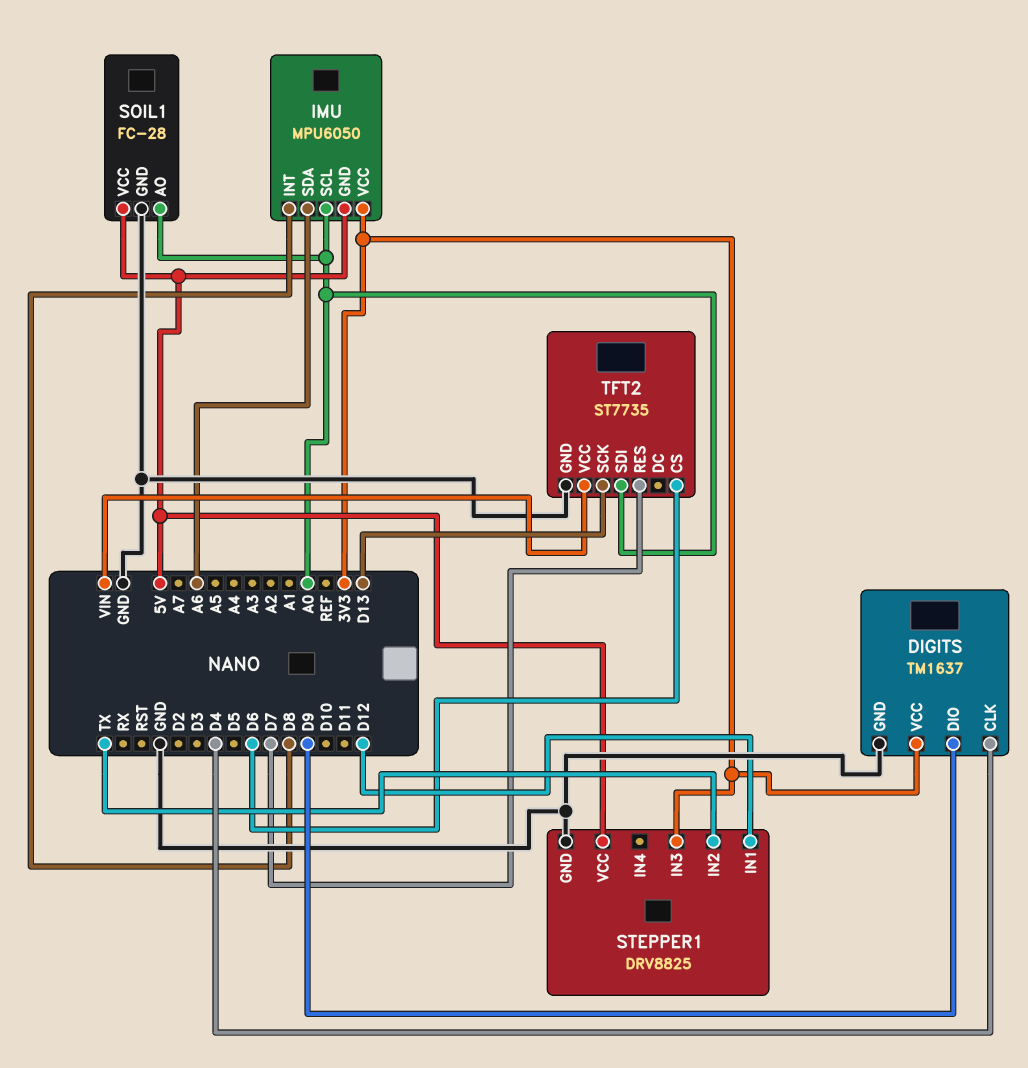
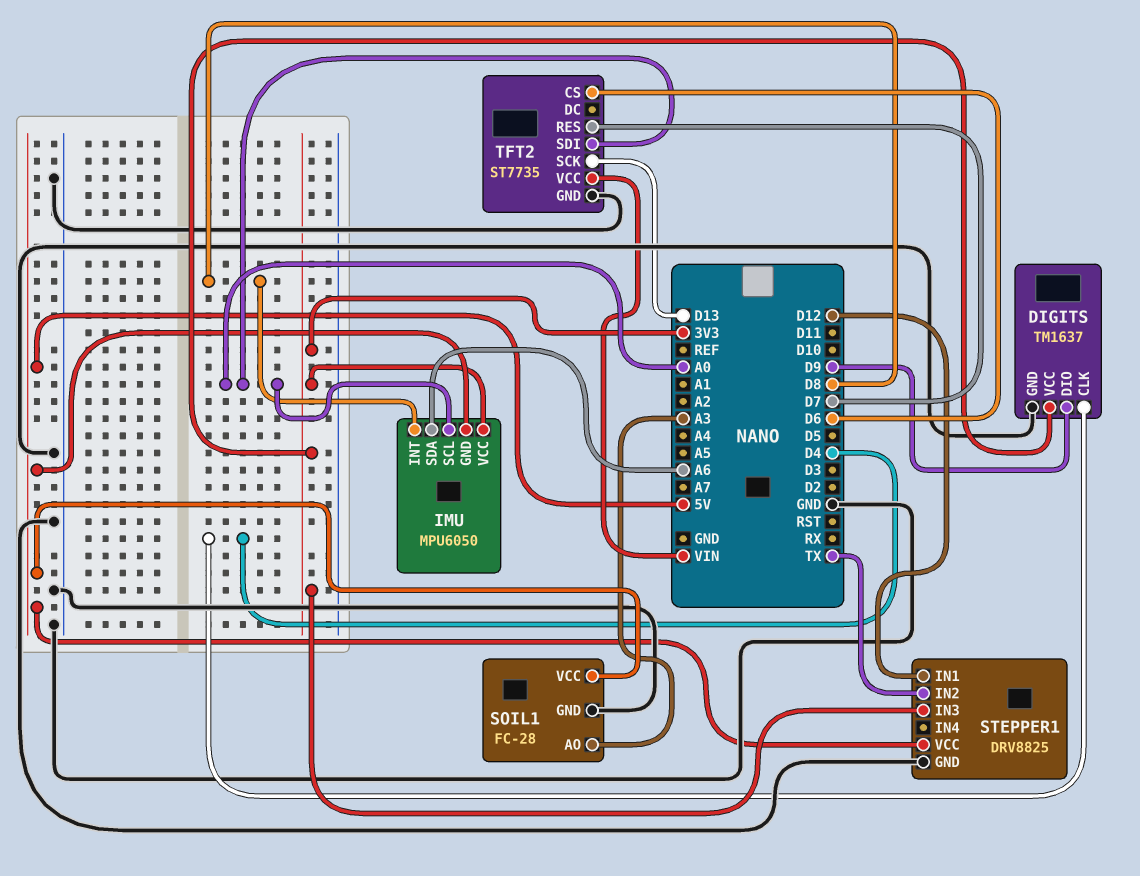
SOIL1 pin AO: A0 -> A3

